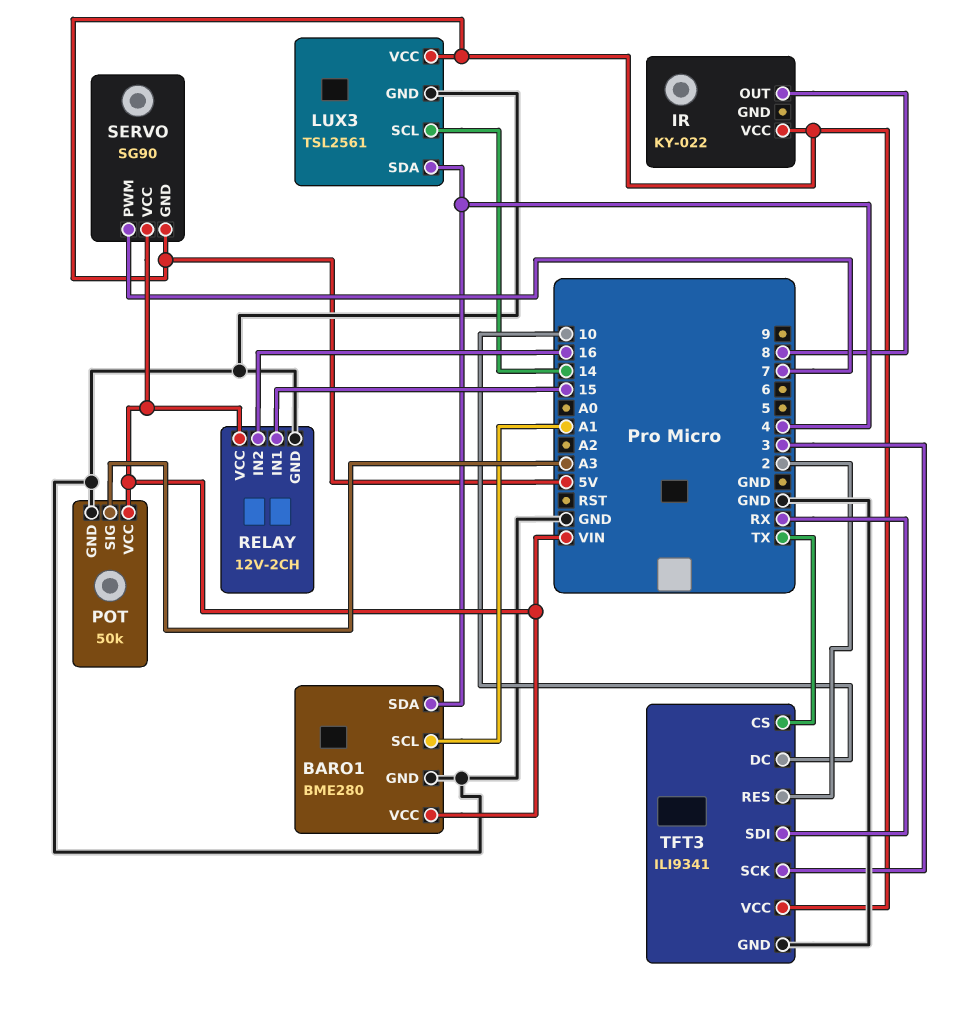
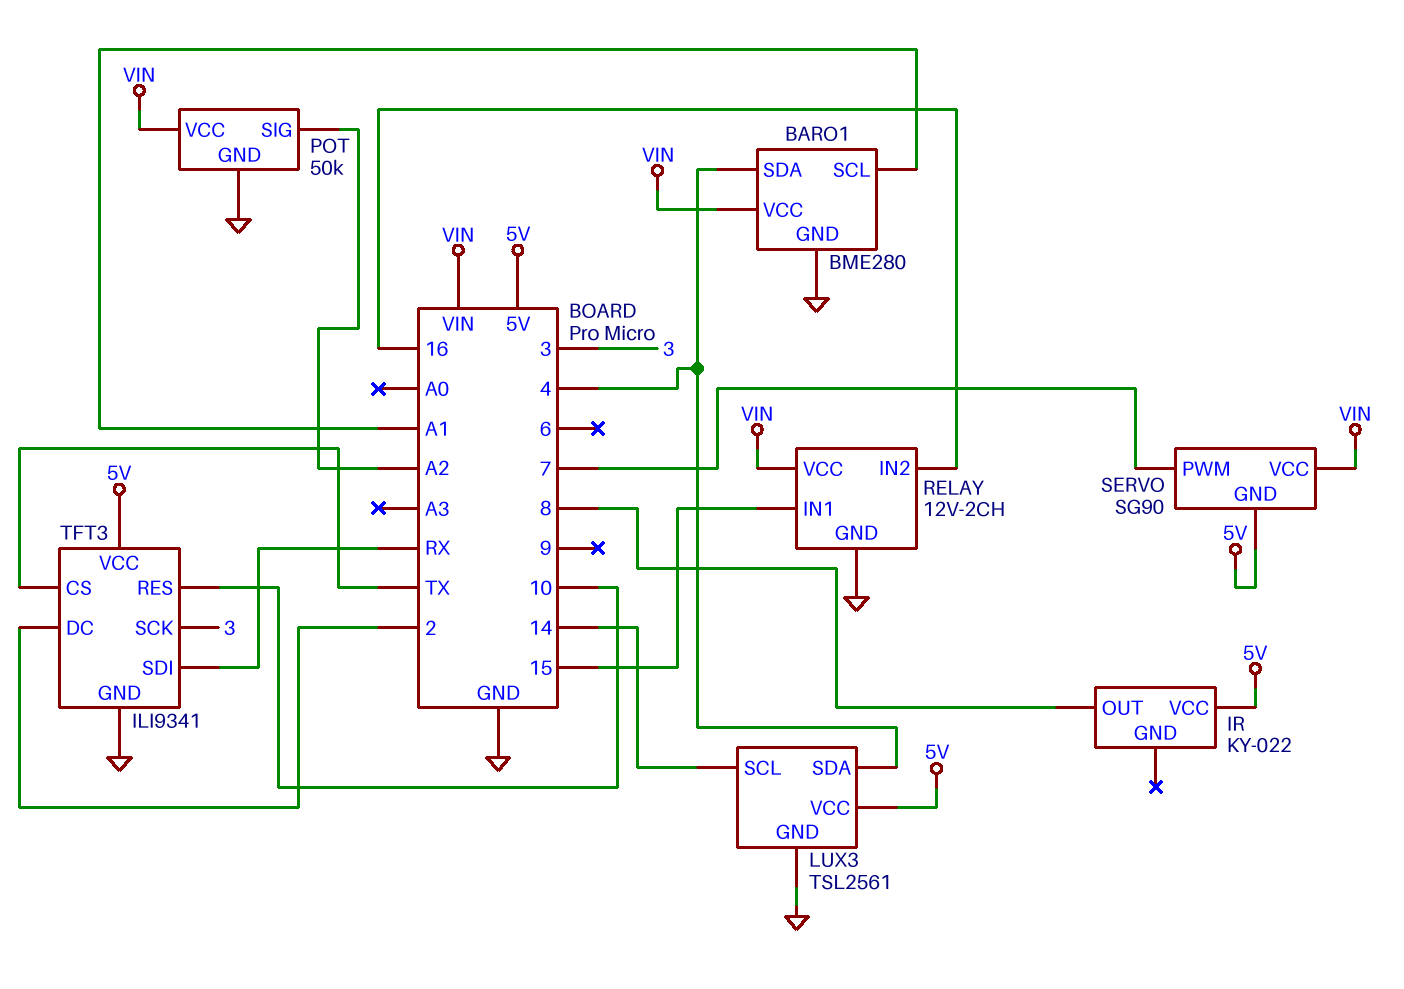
POT pin SIG: A3 -> A2
TFT3 pin DC: 10 -> 2
TFT3 pin RES: 2 -> 10

